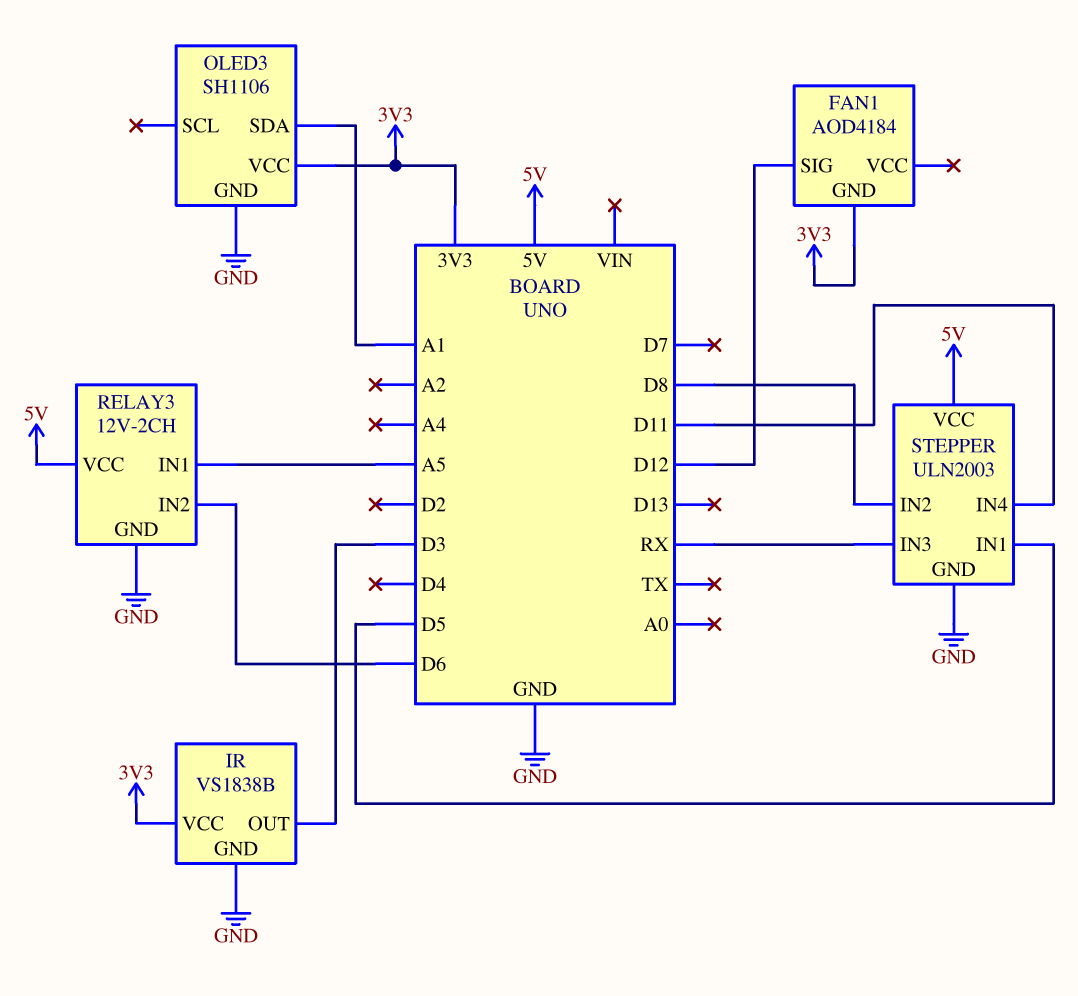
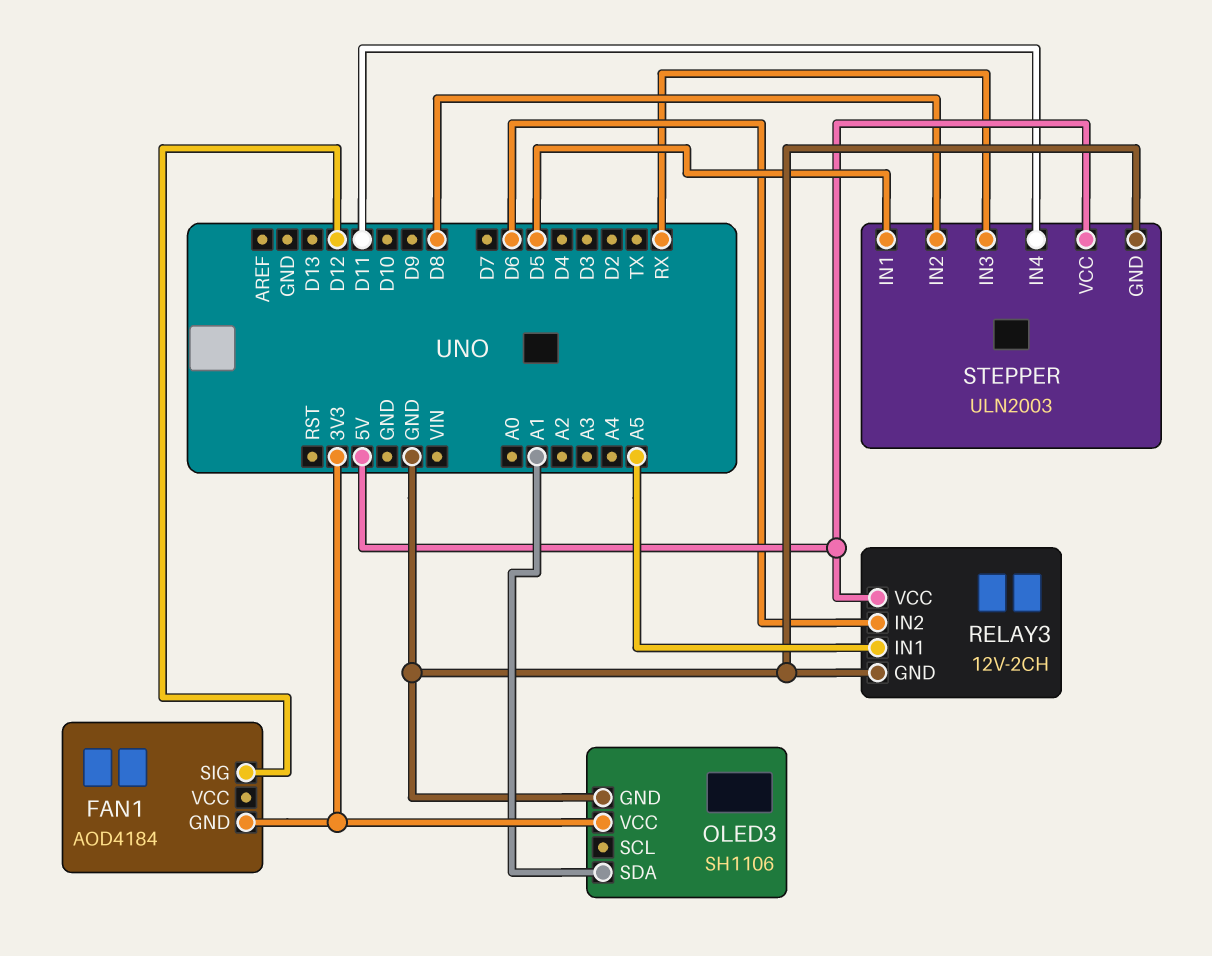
IR: VS1838B -> none
IR pin GND: GND -> none
IR pin OUT: D3 -> none
IR pin VCC: 3V3 -> none

